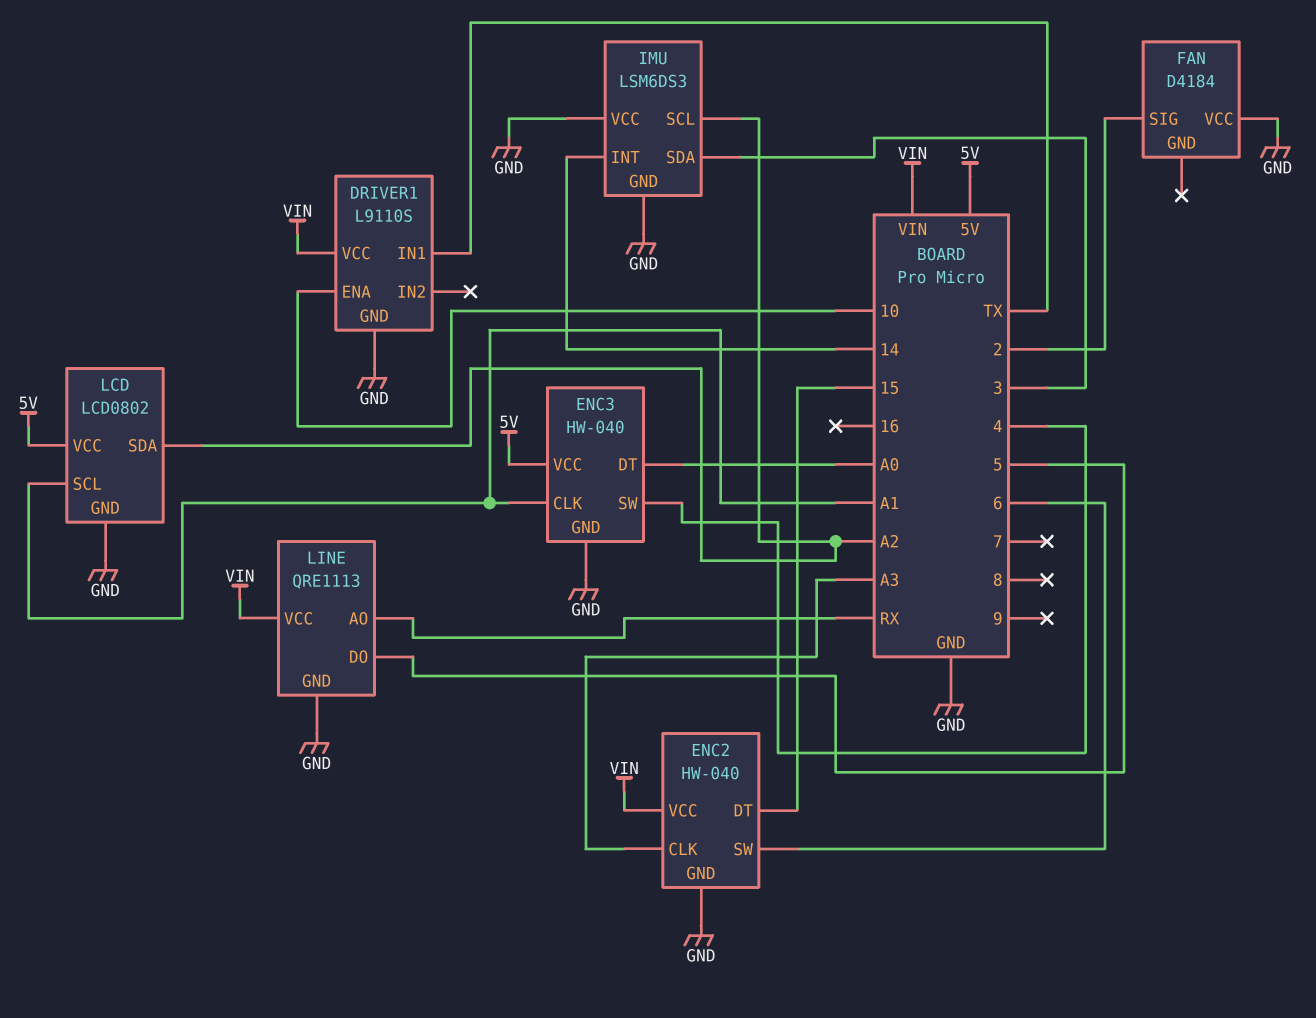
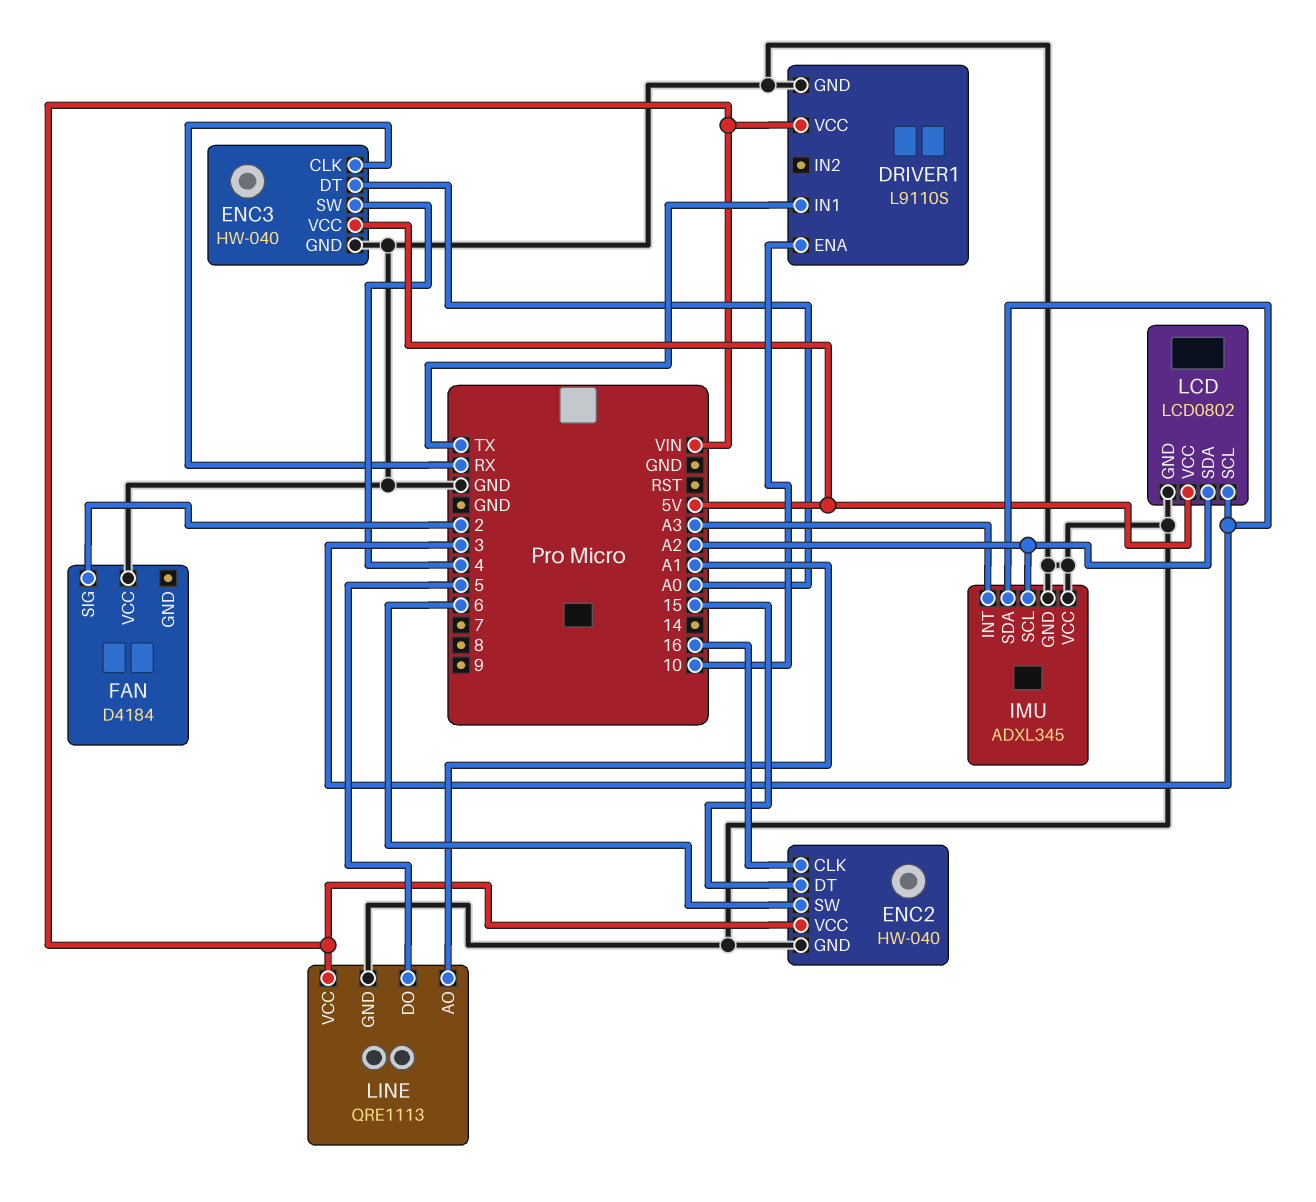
ENC2 pin CLK: A3 -> 16
ENC3 pin CLK: A1 -> RX
IMU: LSM6DS3 -> ADXL345
IMU pin INT: 14 -> A3
LCD pin SCL: A1 -> 3
LINE pin AO: RX -> A1

